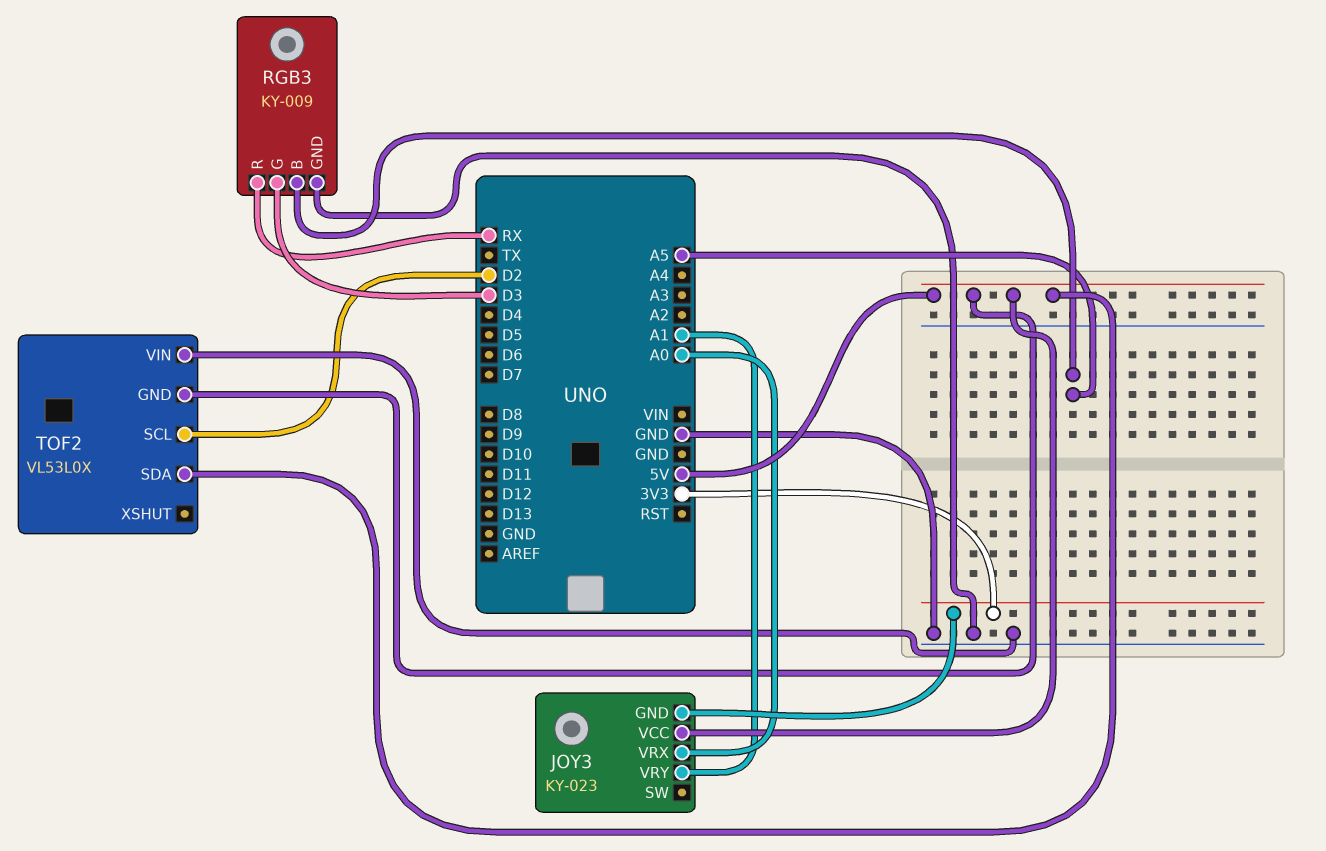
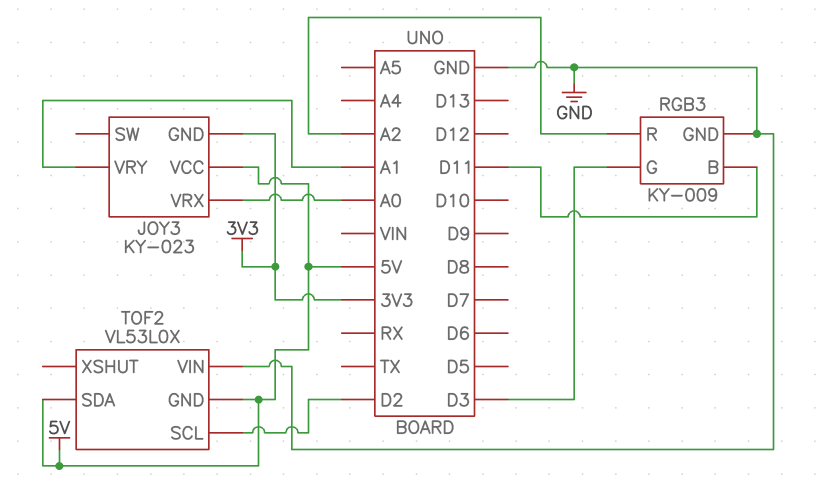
RGB3 pin B: A5 -> D11
RGB3 pin R: RX -> A2

